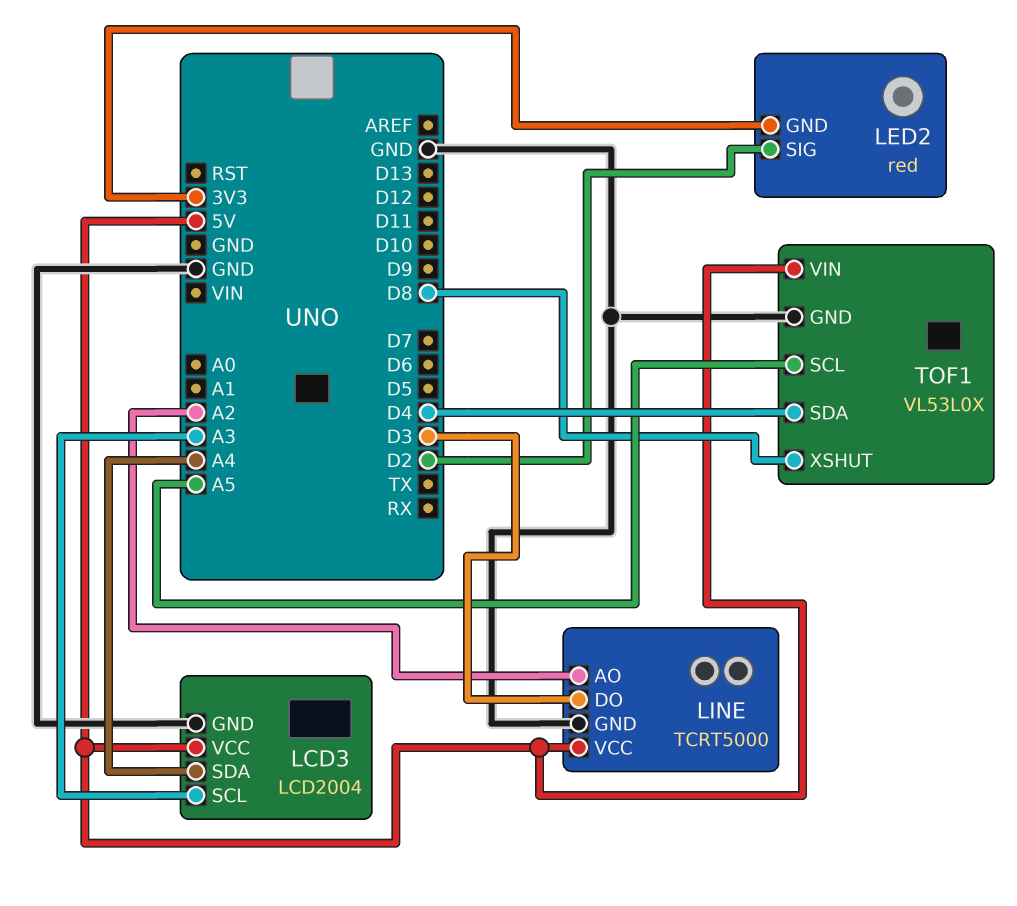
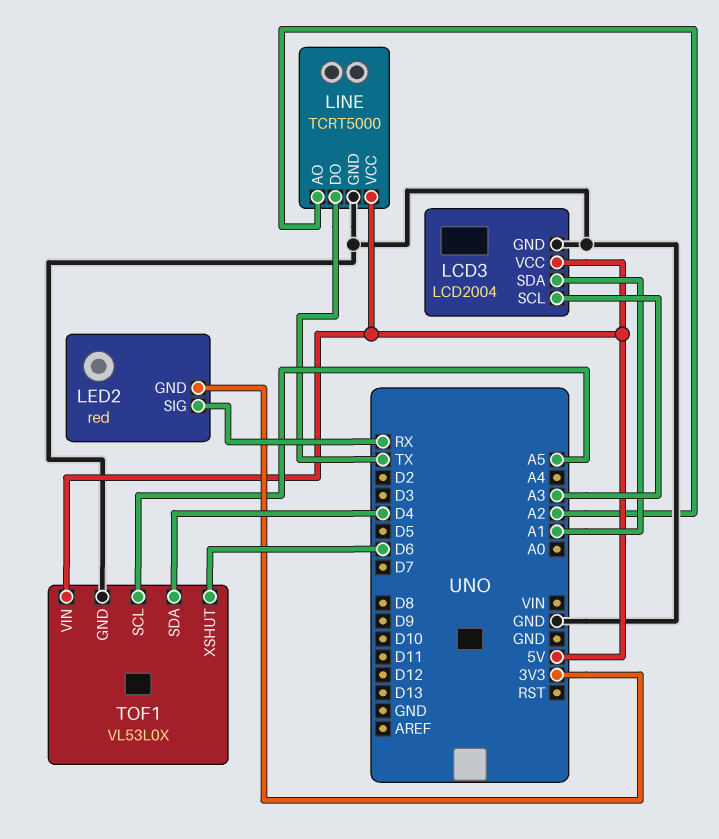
LCD3 pin SDA: A4 -> A1
LED2 pin SIG: D2 -> RX
LINE pin DO: D3 -> TX
TOF1 pin XSHUT: D8 -> D6

